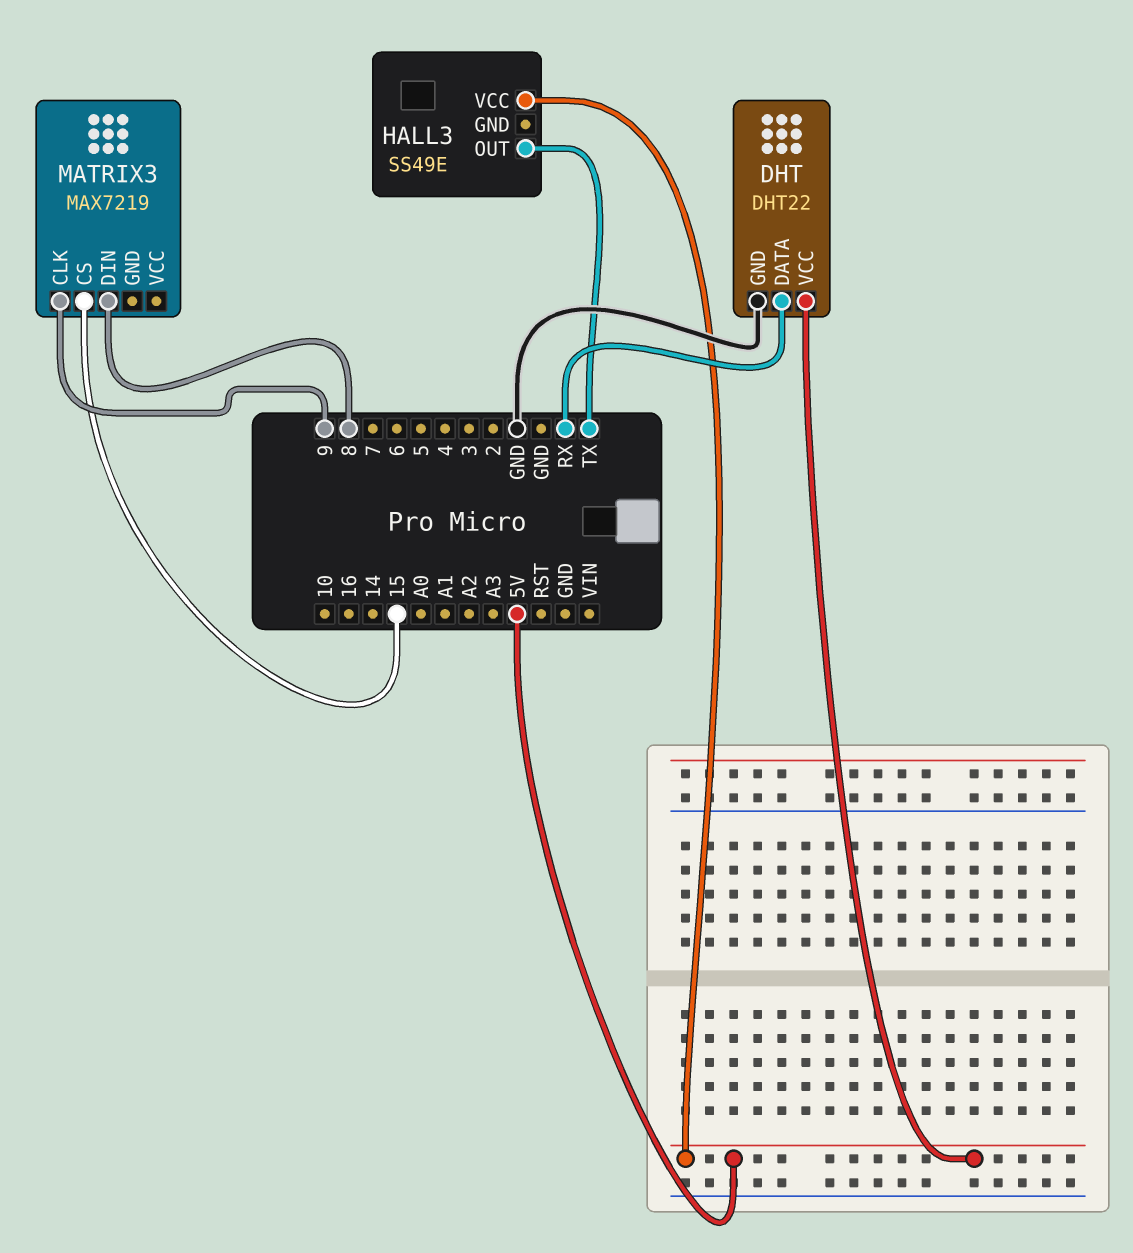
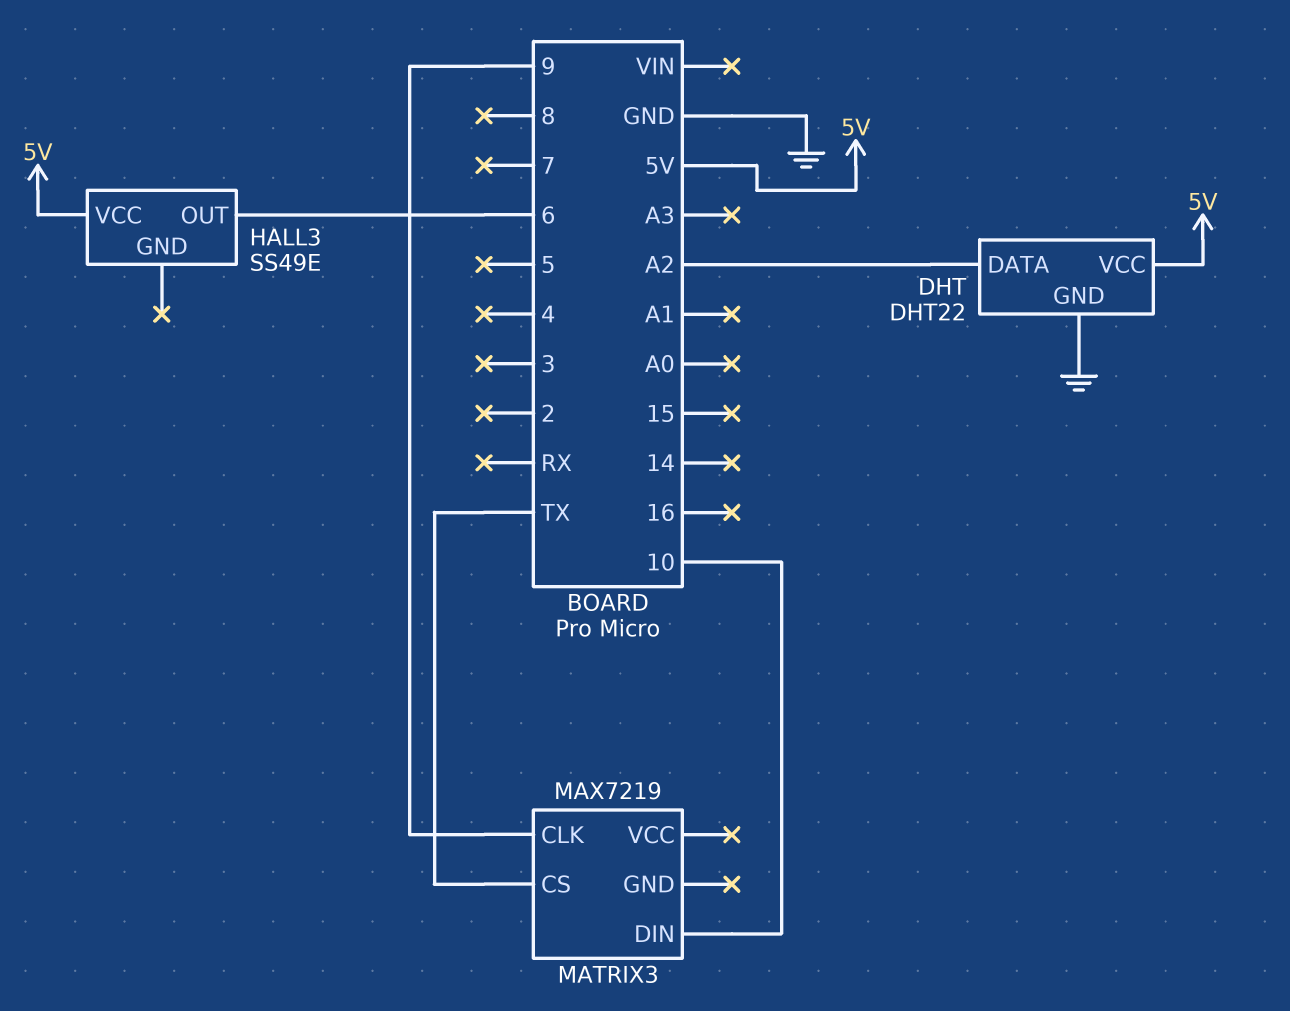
DHT pin DATA: RX -> A2
HALL3 pin OUT: TX -> 6
MATRIX3 pin CS: 15 -> TX
MATRIX3 pin DIN: 8 -> 10

